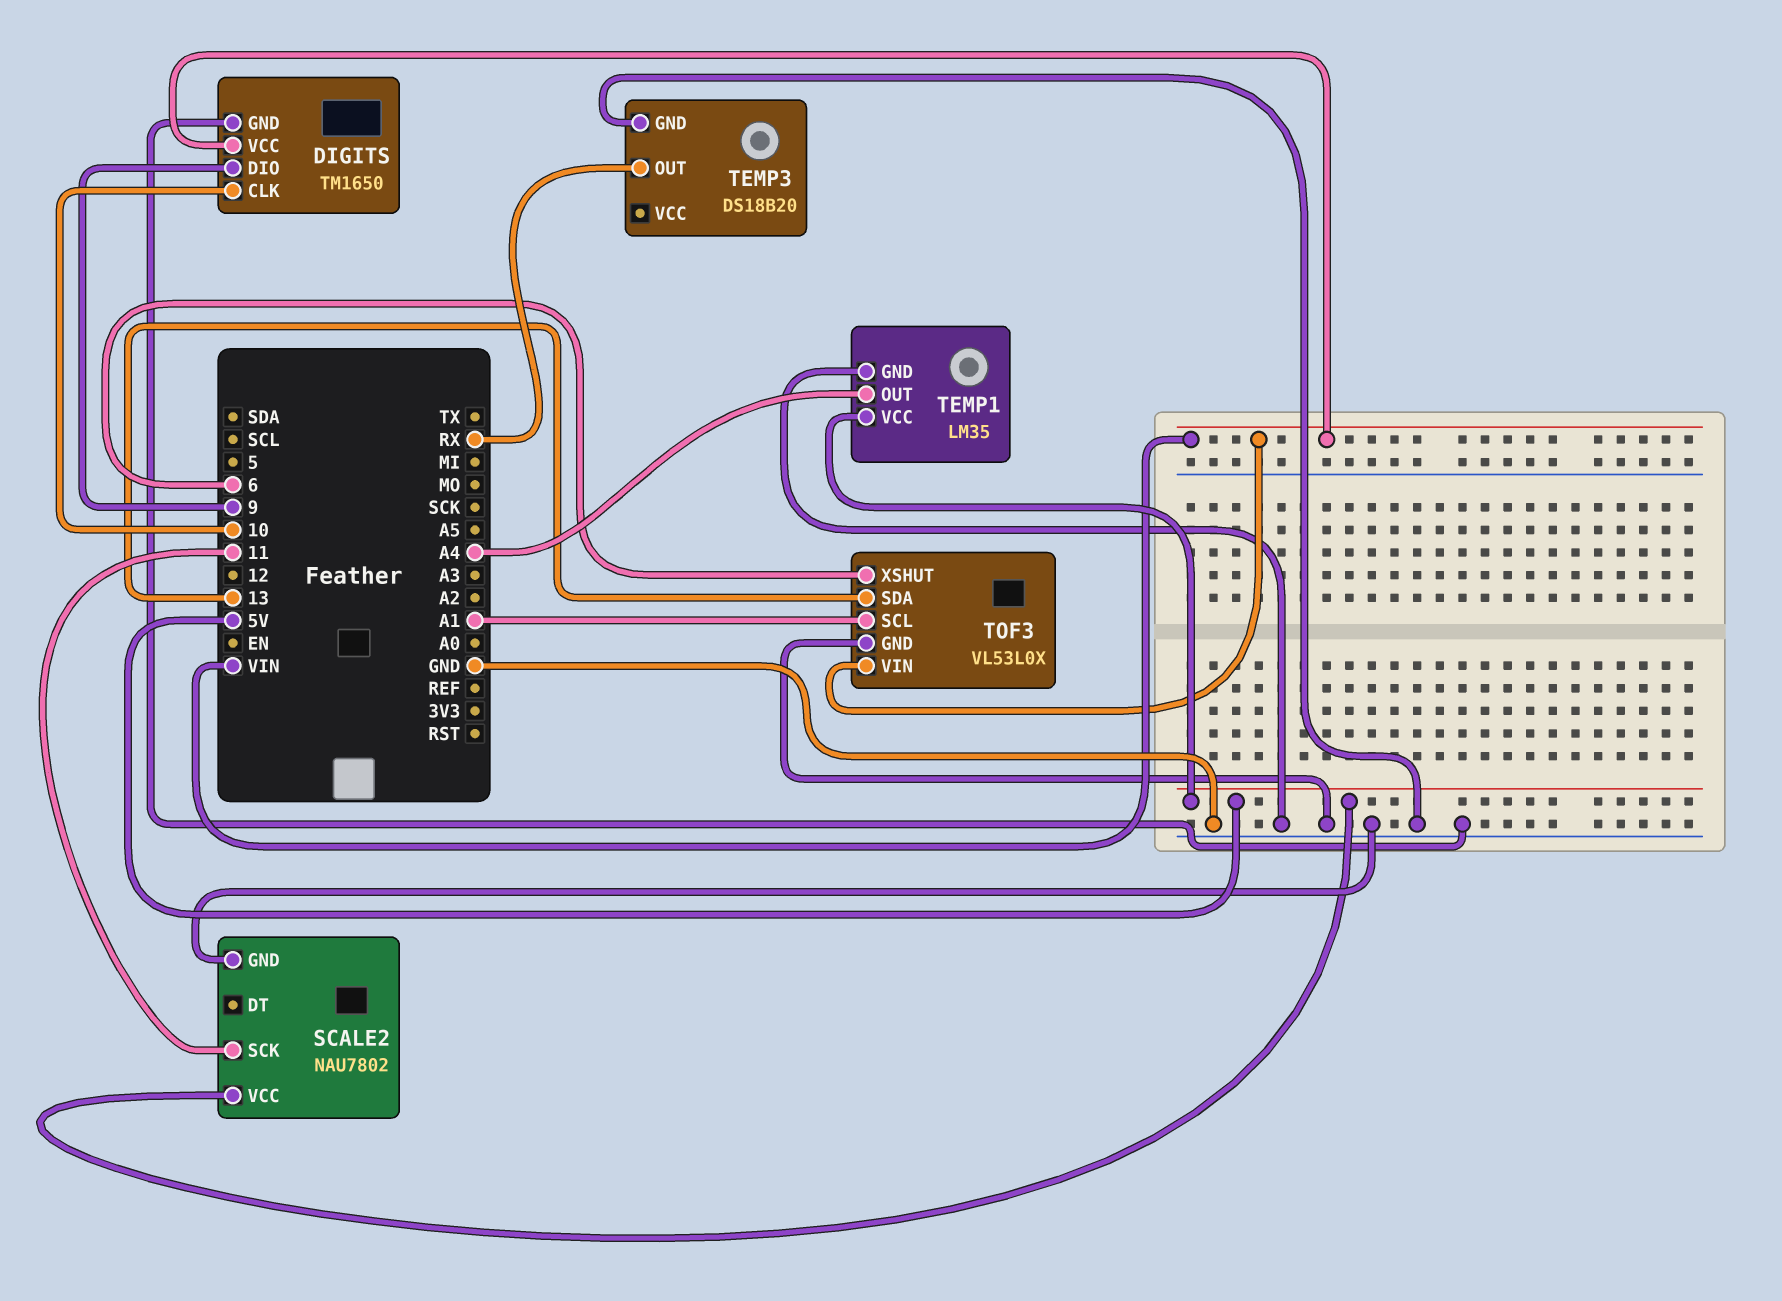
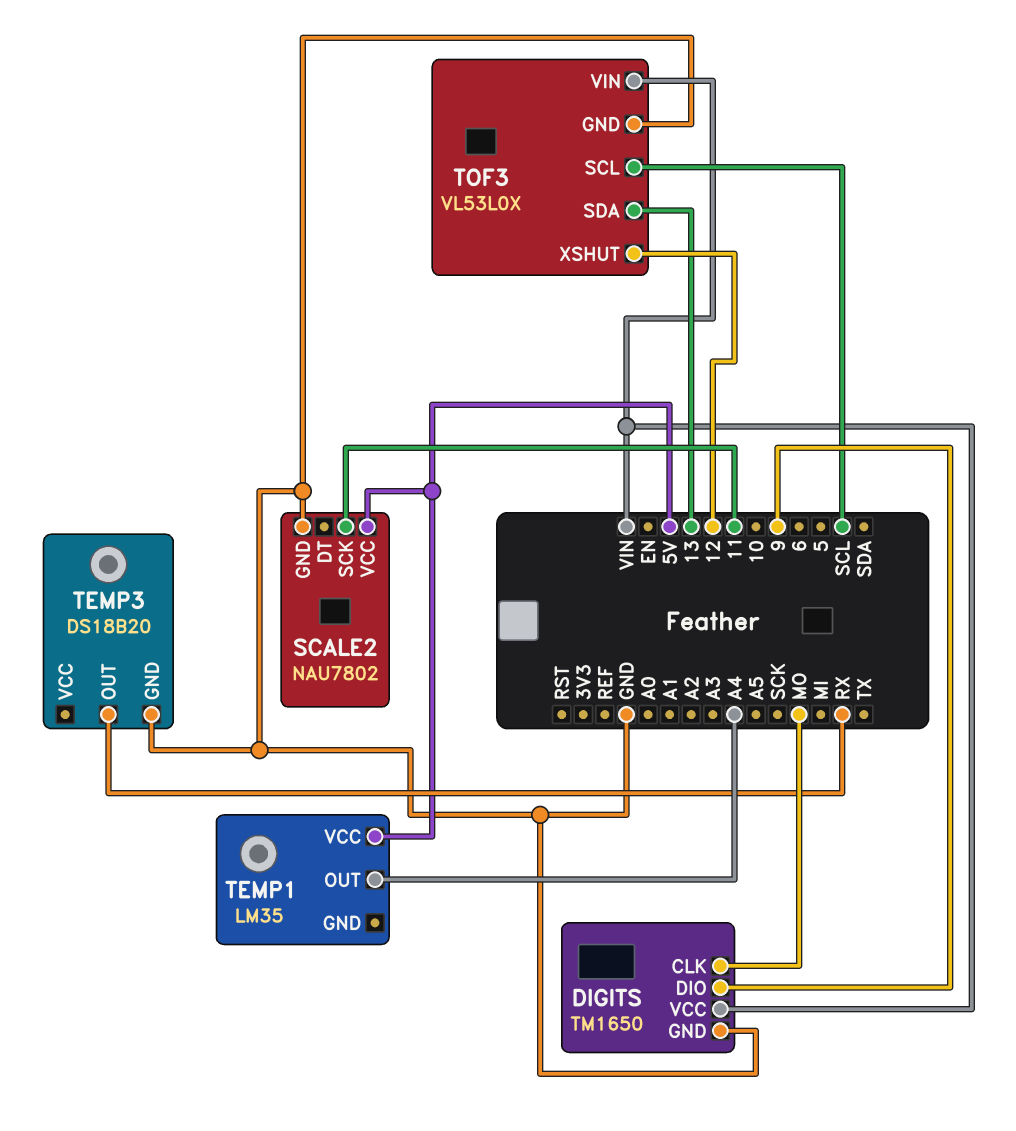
DIGITS pin CLK: 10 -> MO
TEMP1 pin GND: GND -> none
TOF3 pin SCL: A1 -> SCL
TOF3 pin XSHUT: 6 -> 12

